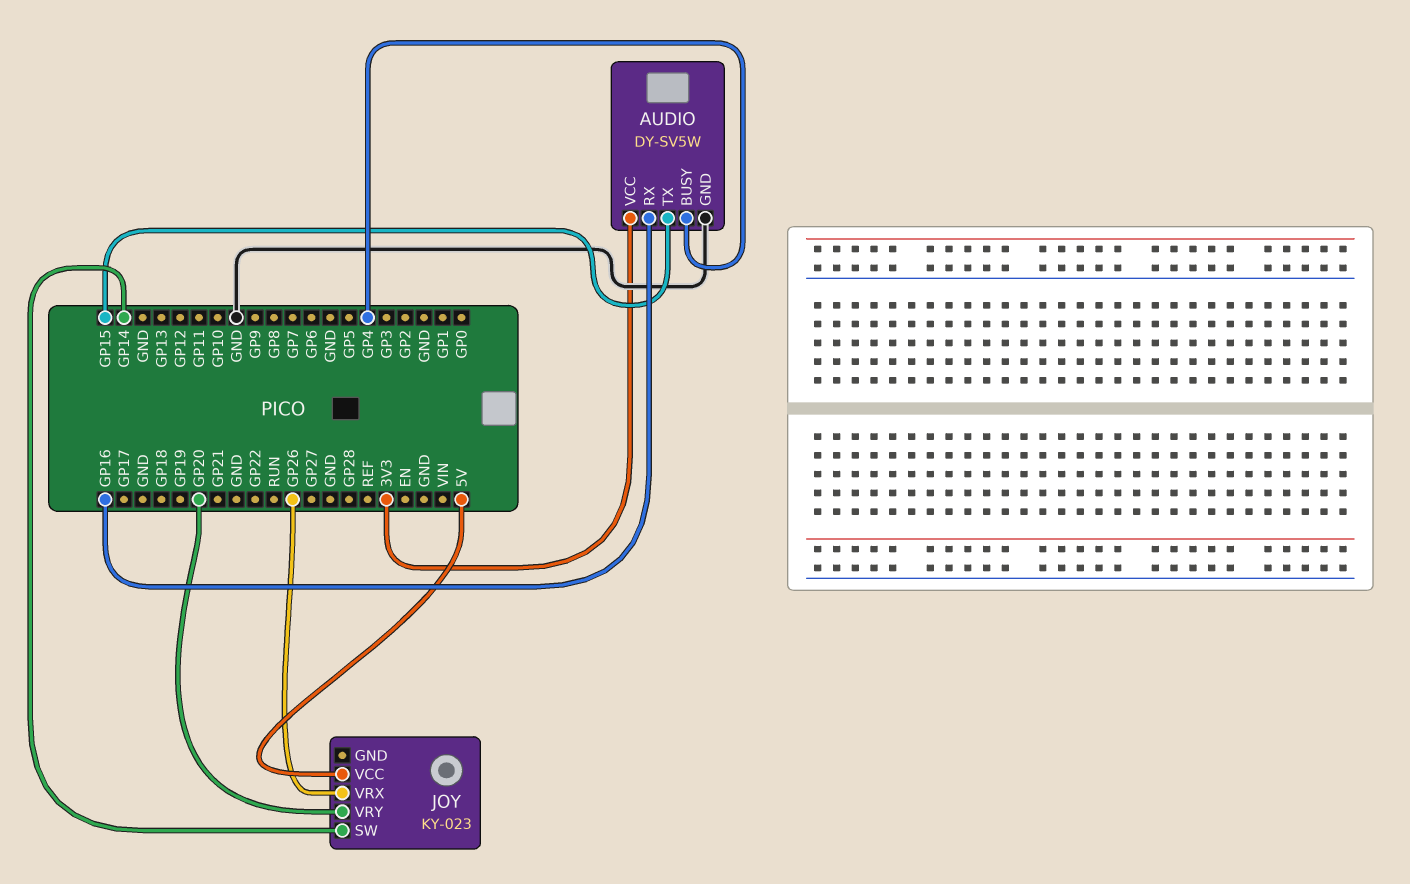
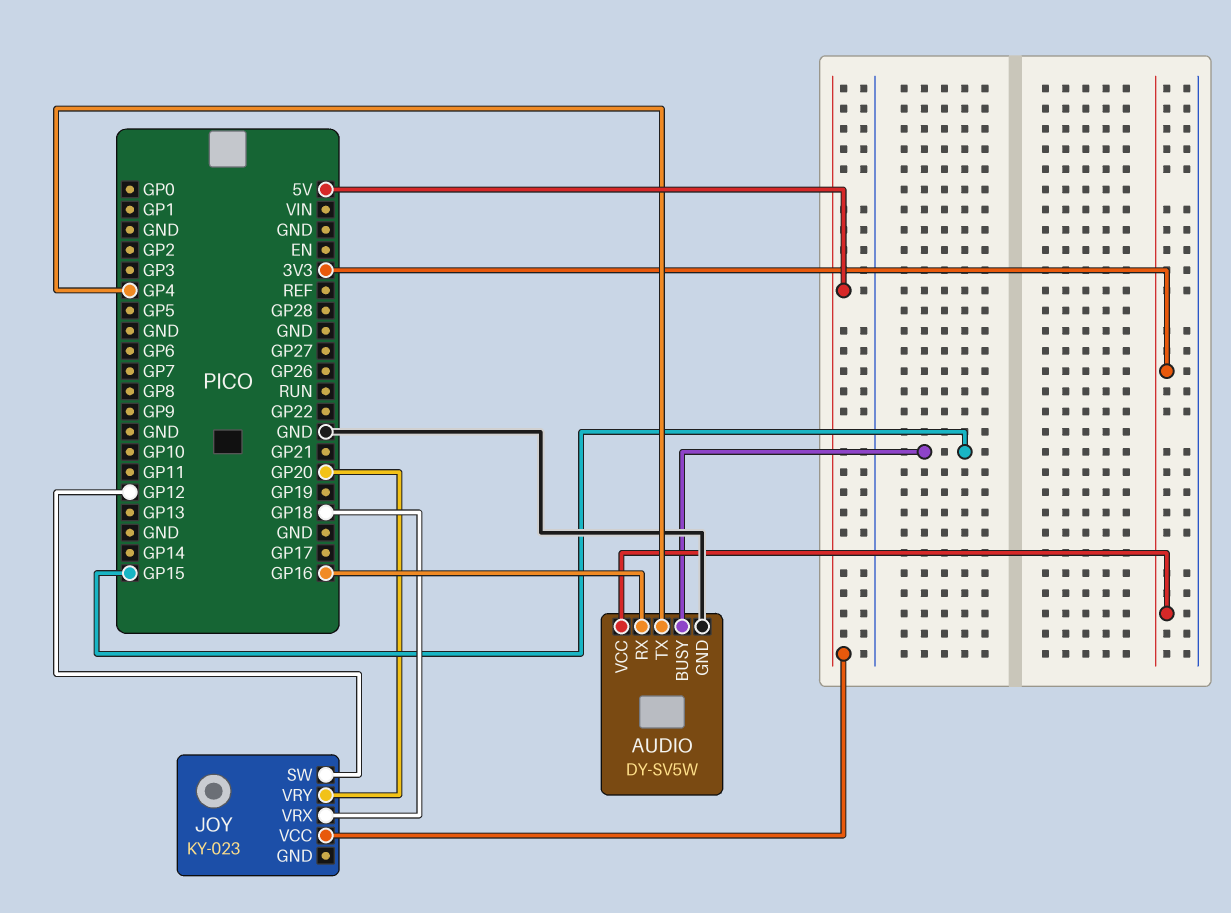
AUDIO pin BUSY: GP4 -> GP15
AUDIO pin TX: GP15 -> GP4
JOY pin SW: GP14 -> GP12
JOY pin VRX: GP26 -> GP18

